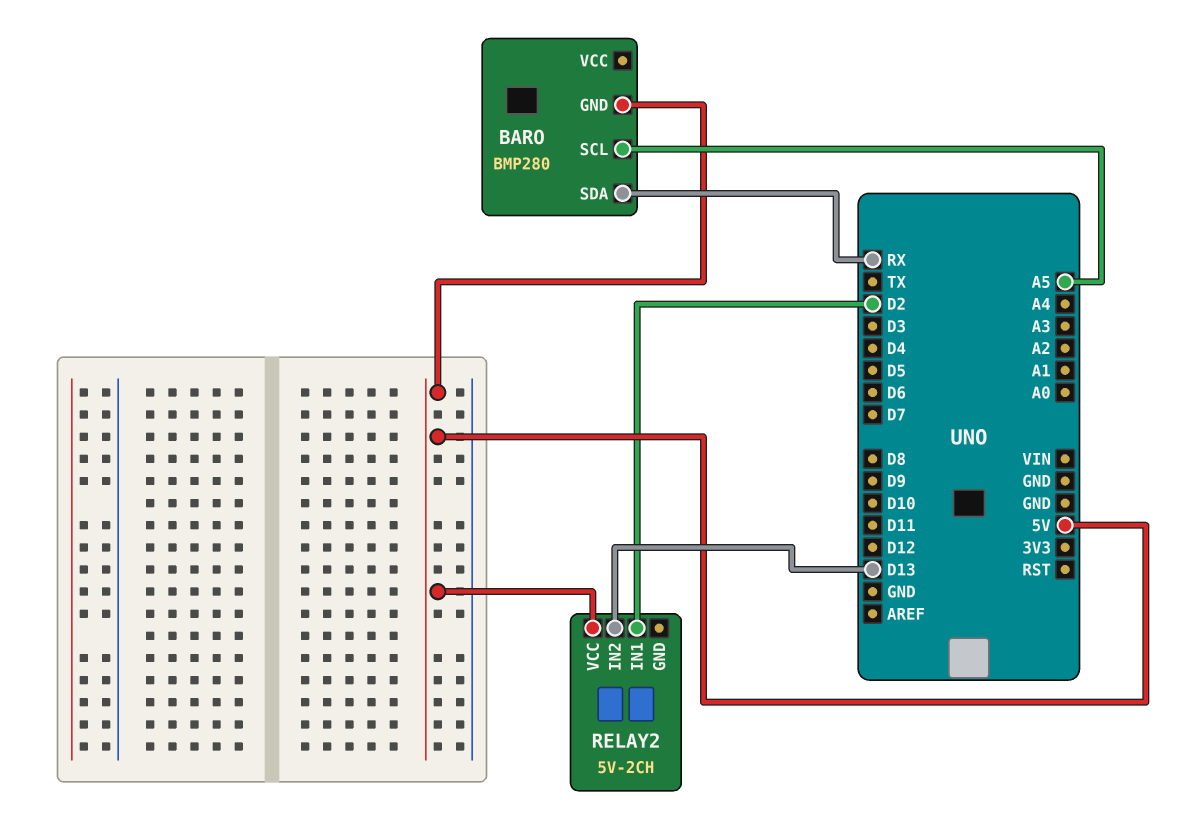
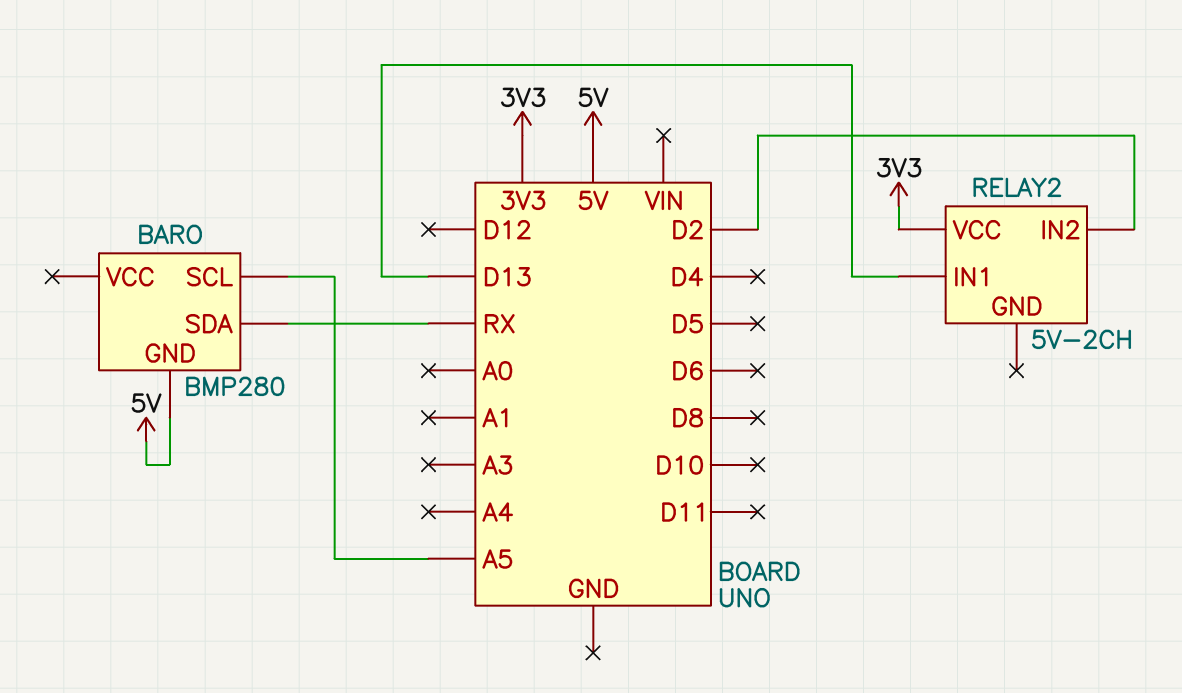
RELAY2 pin IN1: D2 -> D13
RELAY2 pin IN2: D13 -> D2
RELAY2 pin VCC: 5V -> 3V3

